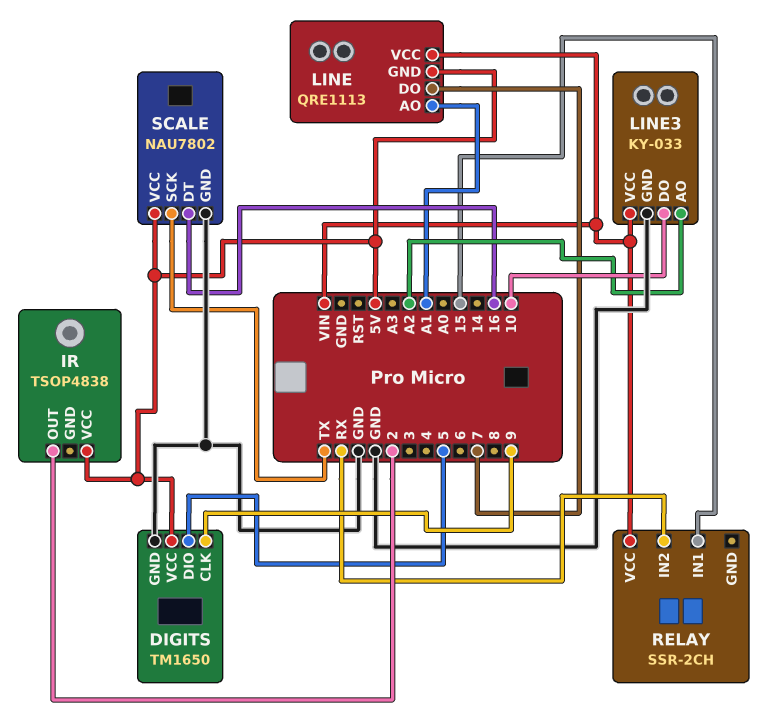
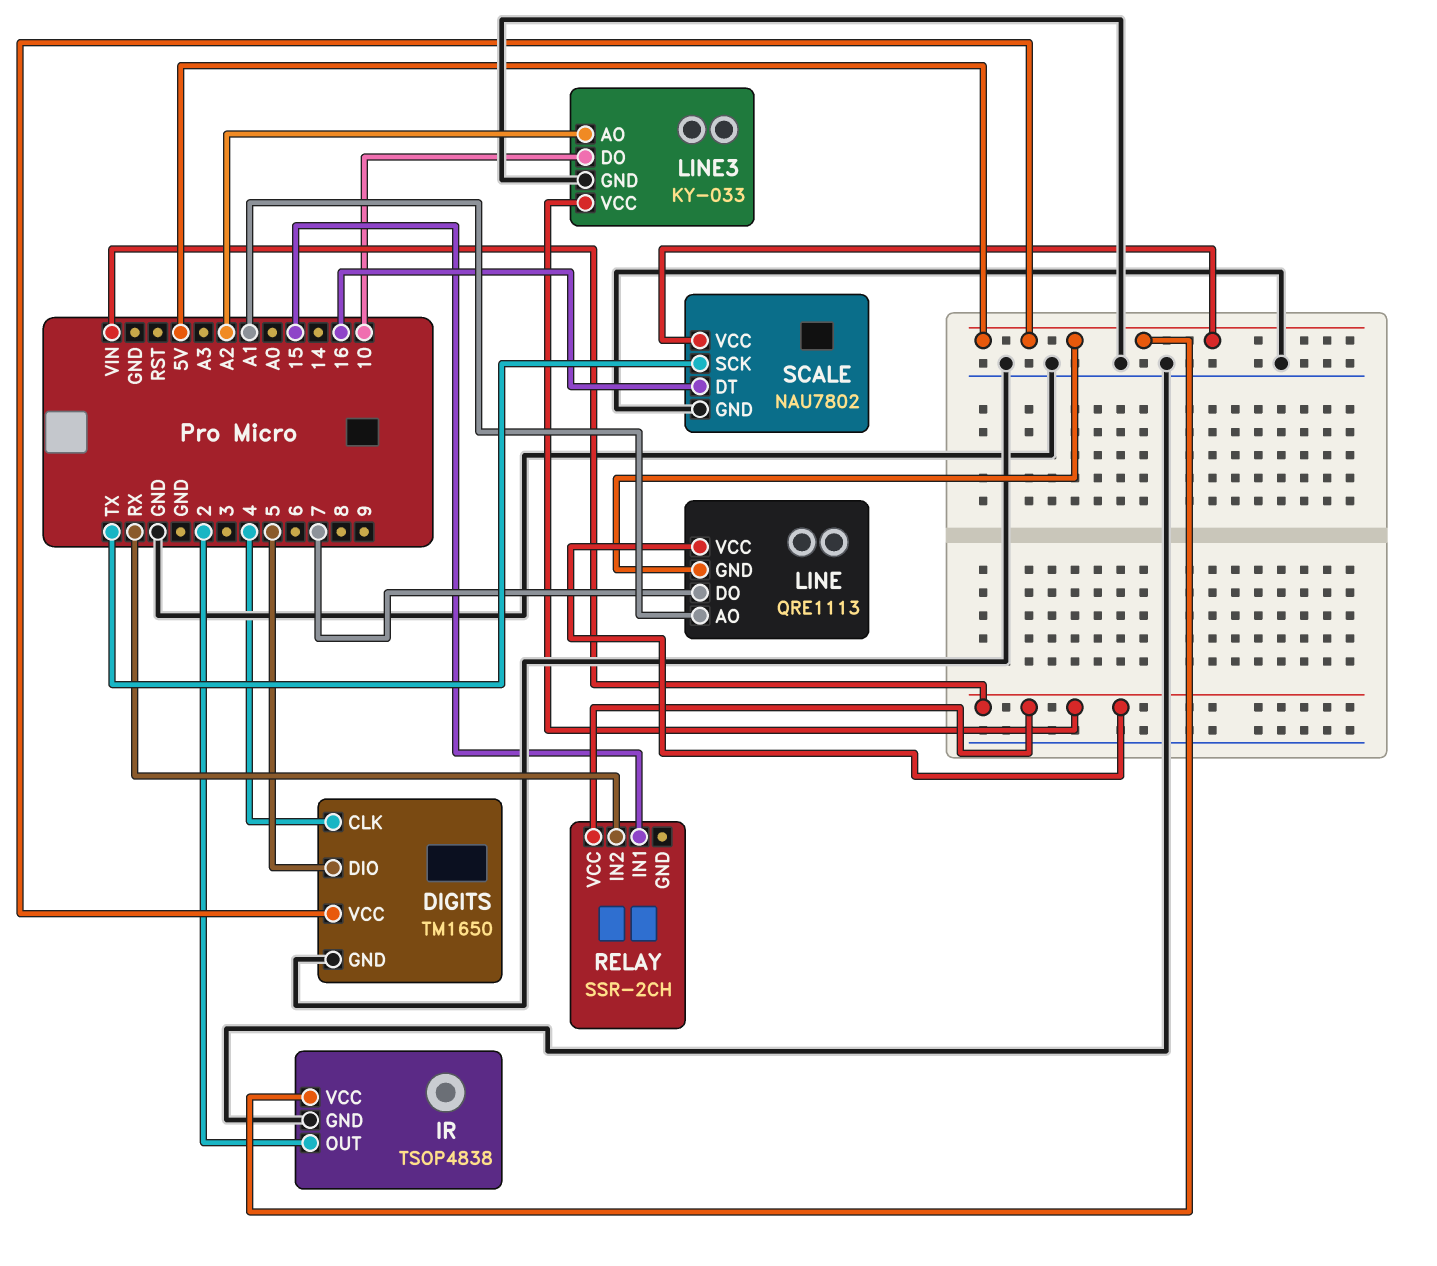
DIGITS pin CLK: 9 -> 4
IR pin GND: none -> GND

